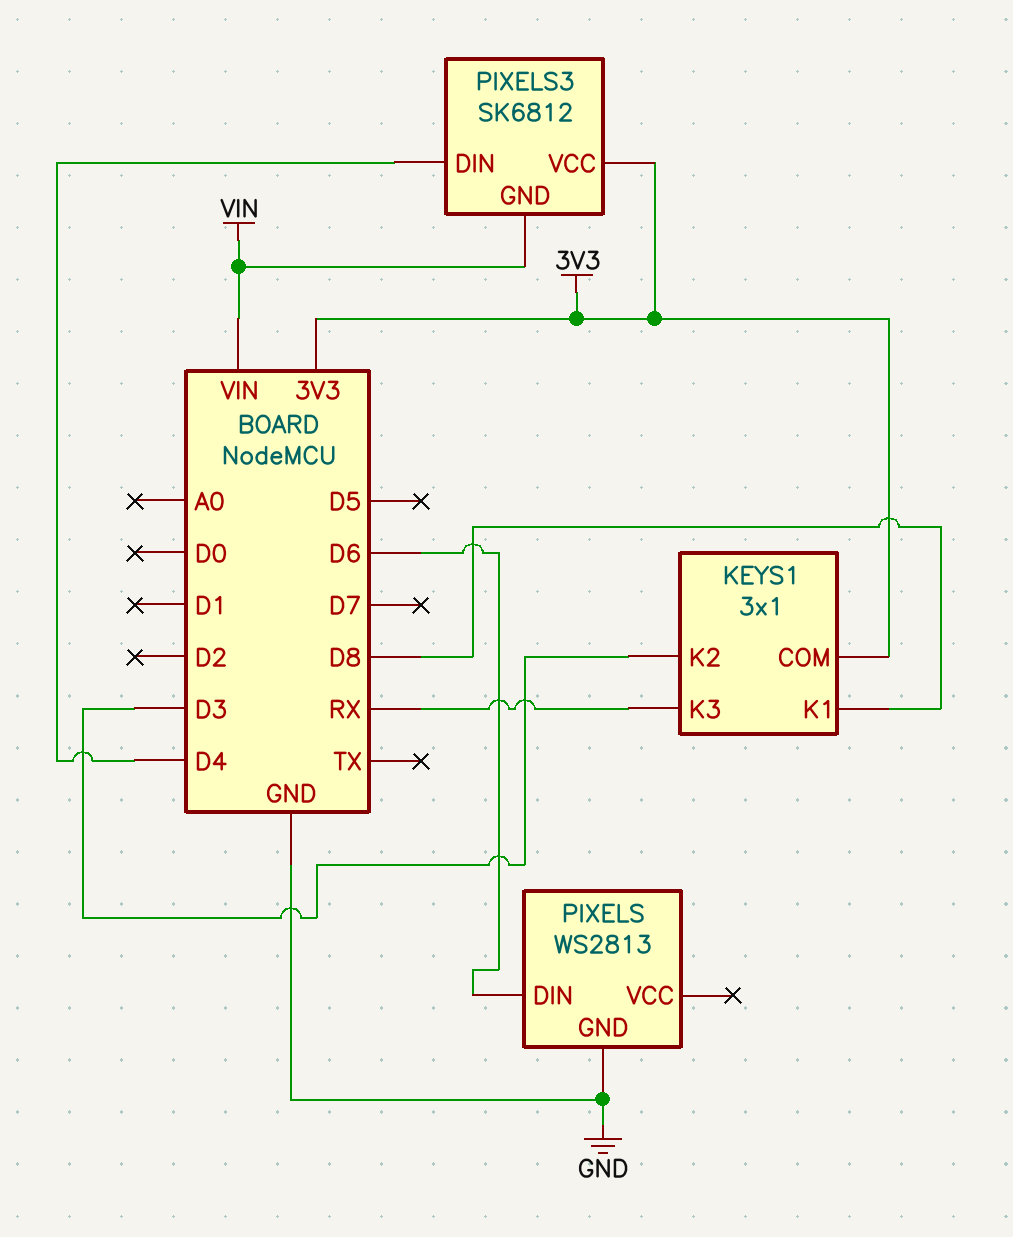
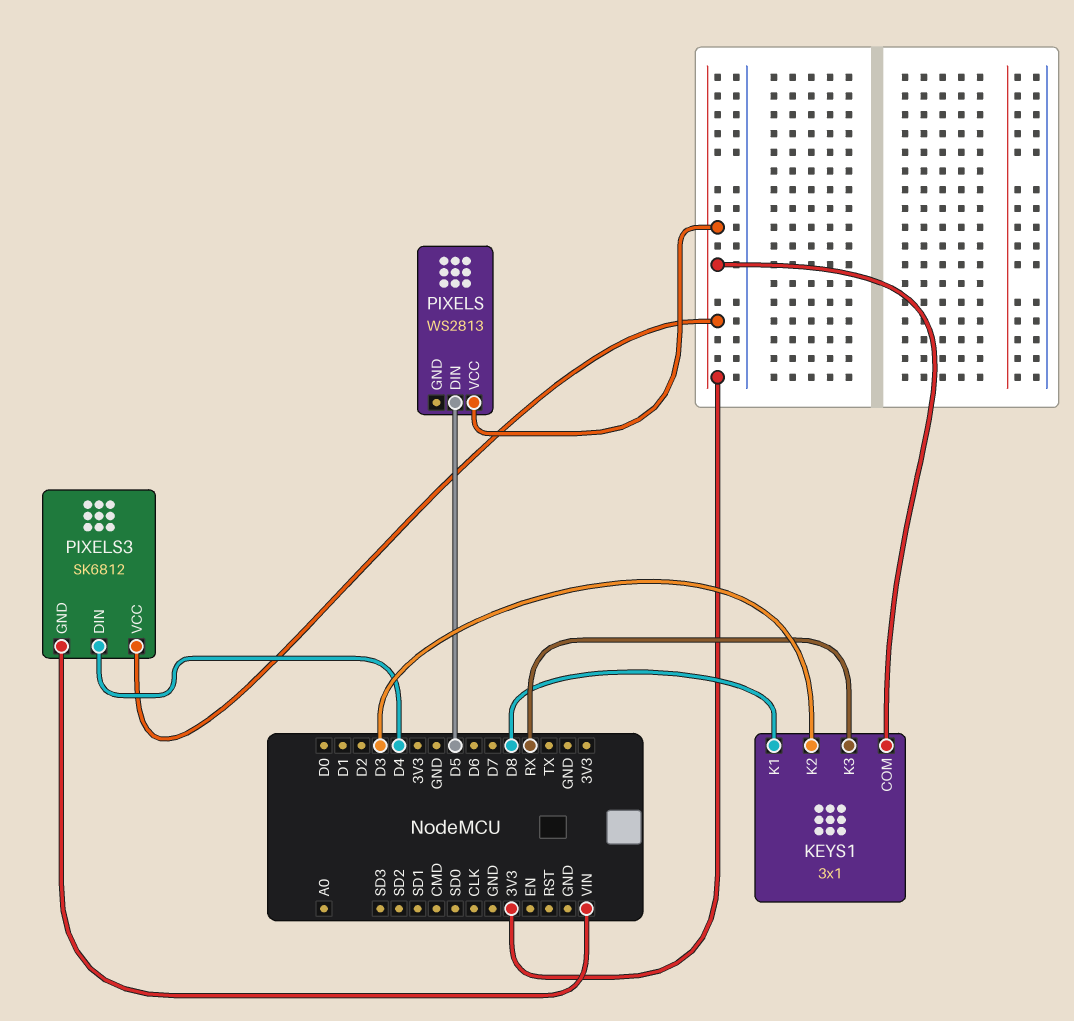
PIXELS pin DIN: D6 -> D5
PIXELS pin GND: GND -> none
PIXELS pin VCC: none -> 3V3

